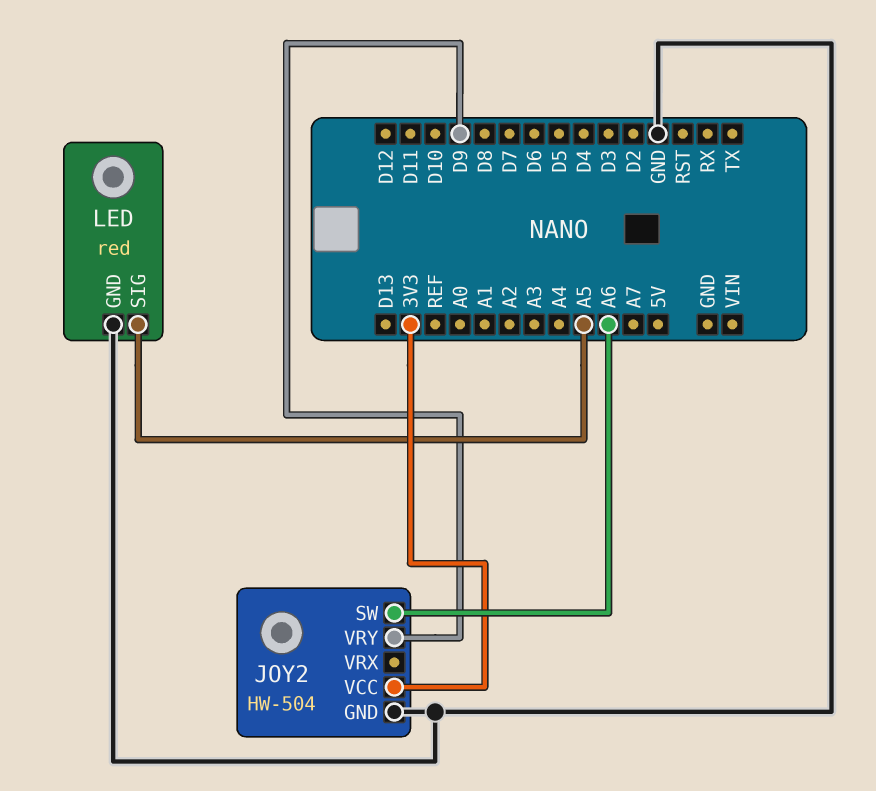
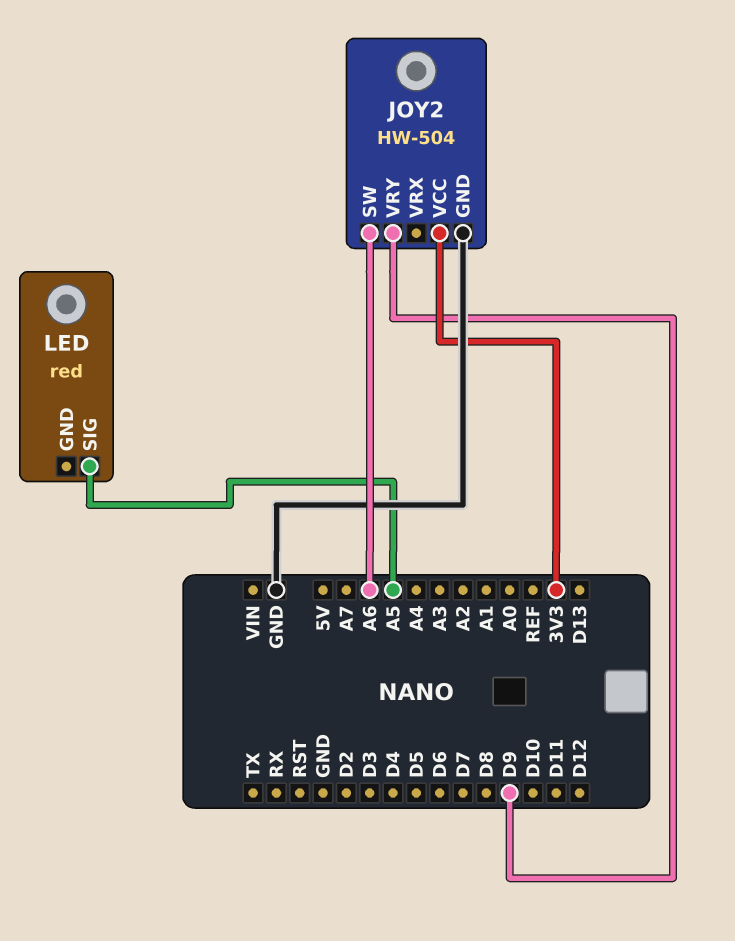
LED pin GND: GND -> none

